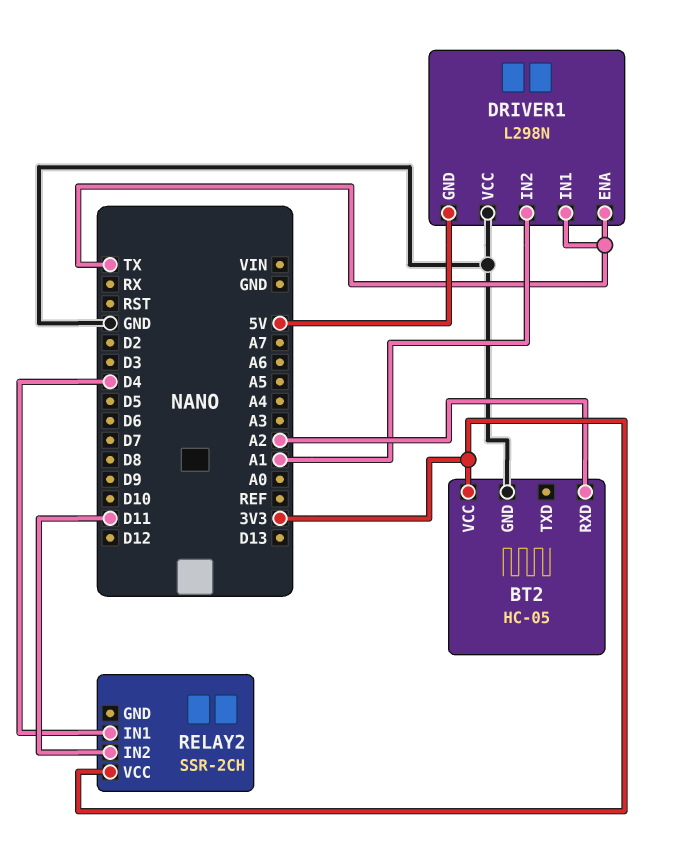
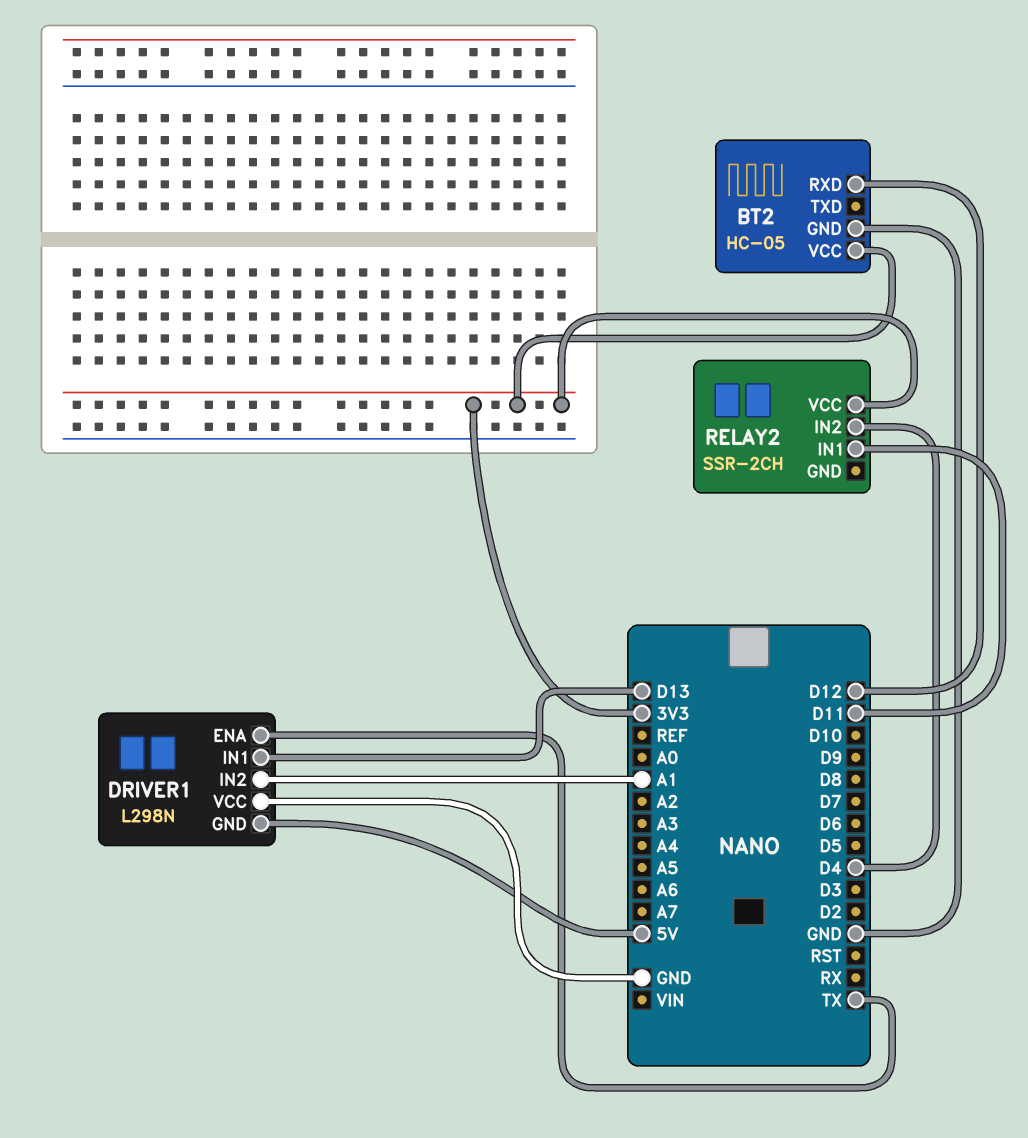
BT2 pin RXD: A2 -> D12
DRIVER1 pin IN1: TX -> D13
RELAY2 pin IN1: D4 -> D11
RELAY2 pin IN2: D11 -> D4

